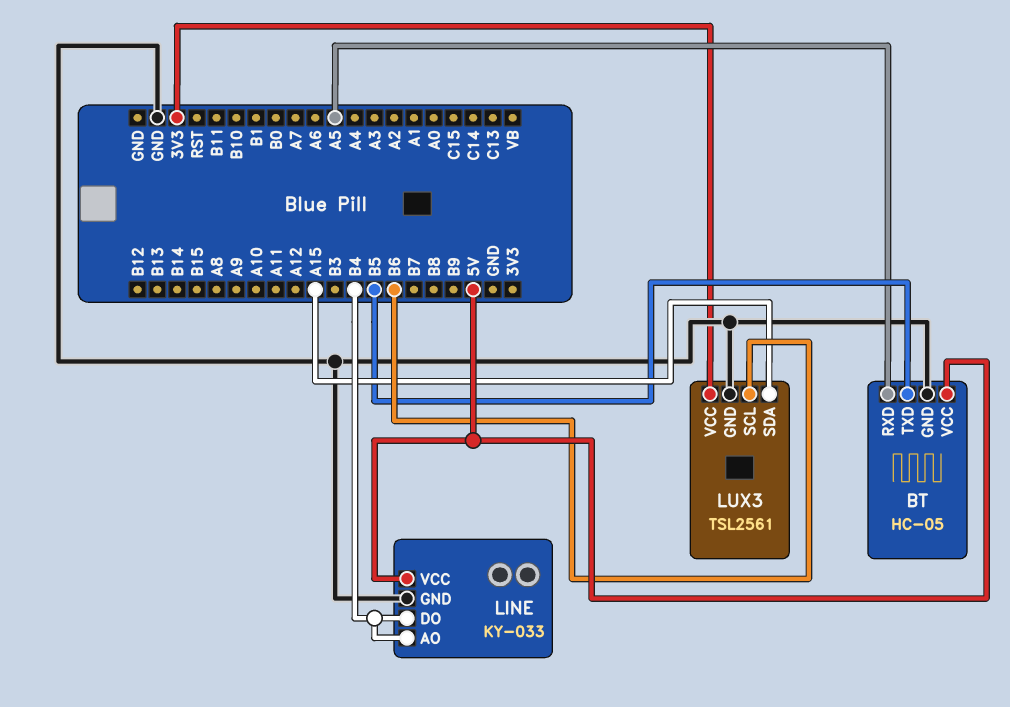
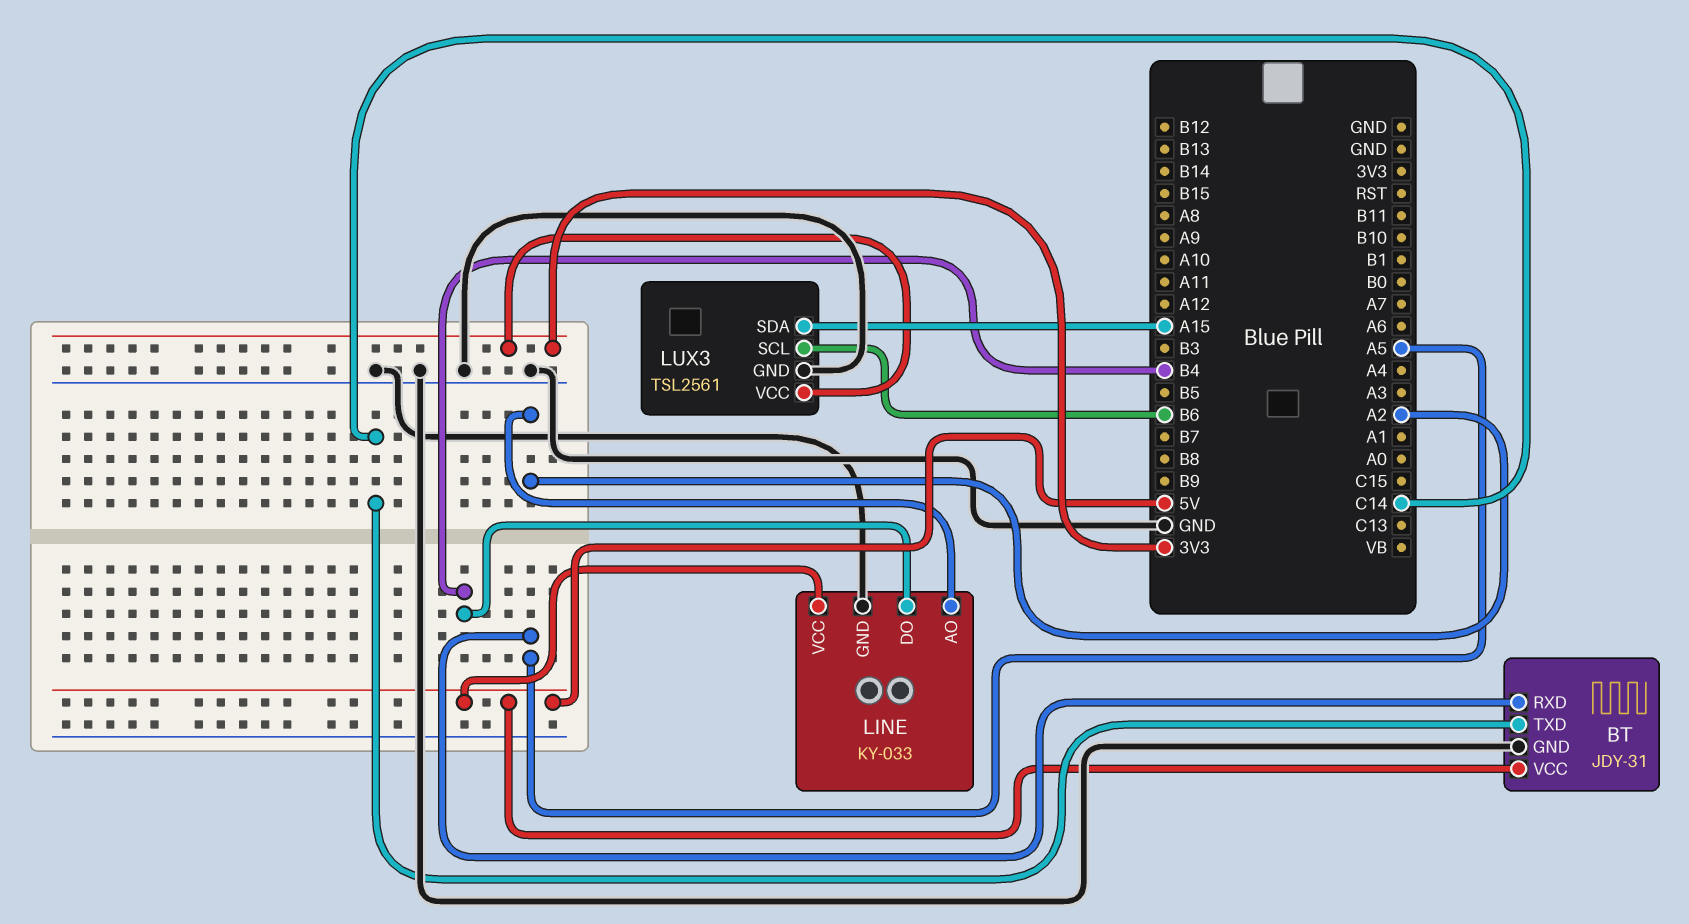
BT: HC-05 -> JDY-31
BT pin TXD: B5 -> C14
LINE pin AO: B4 -> A2

